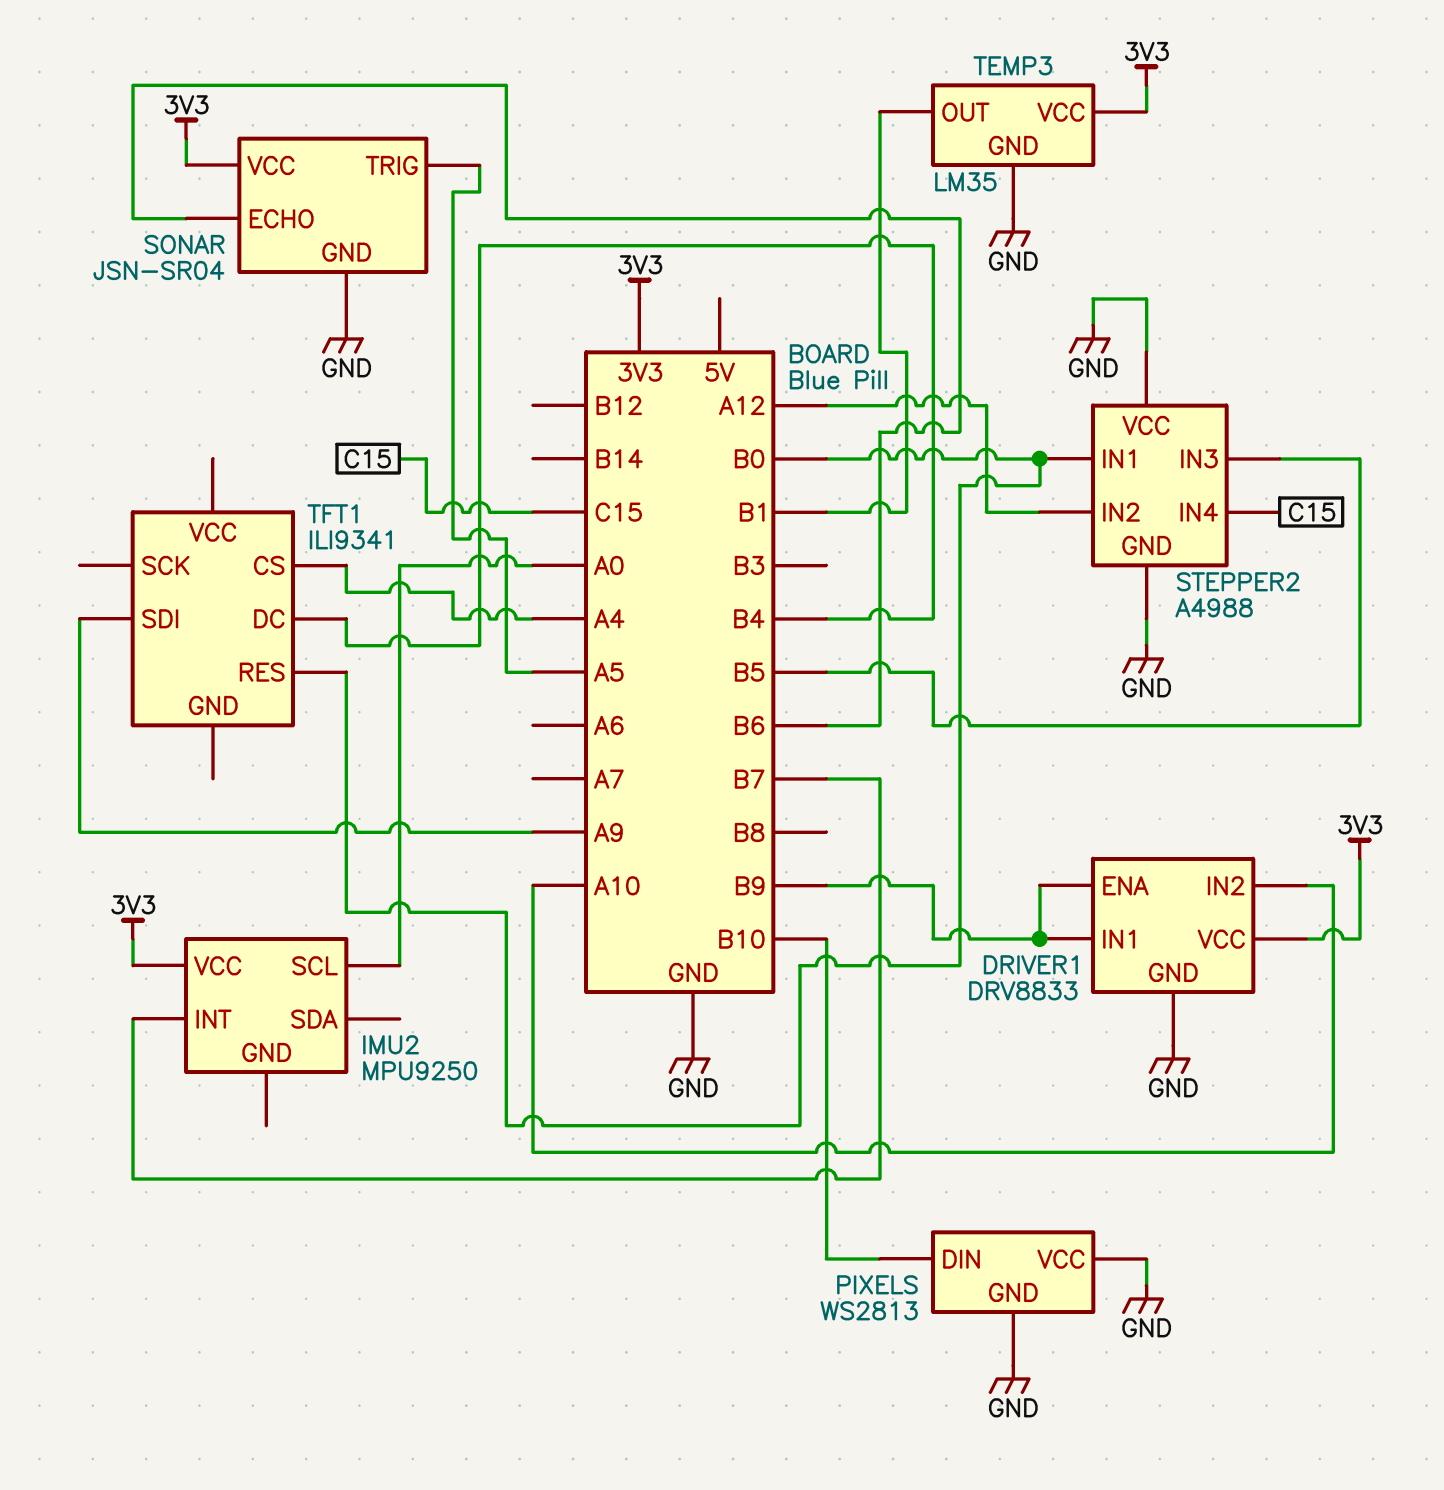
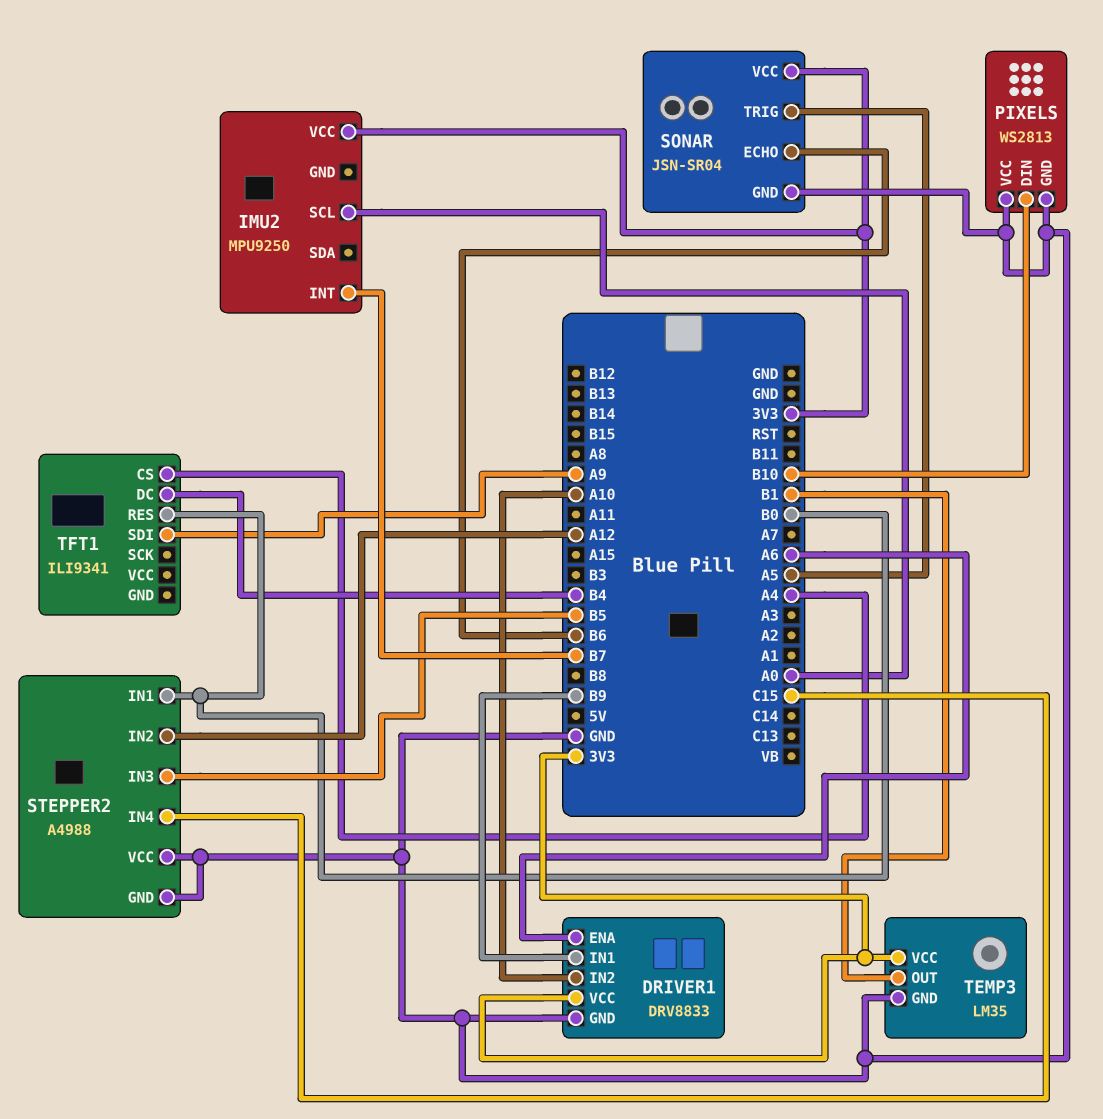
DRIVER1 pin ENA: B9 -> A6

